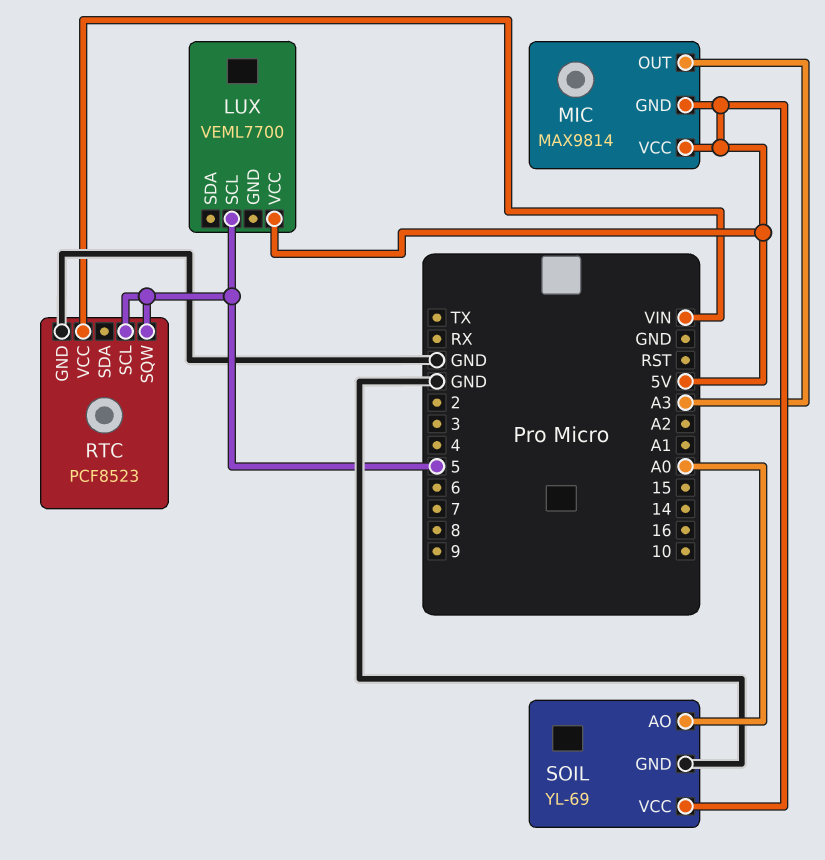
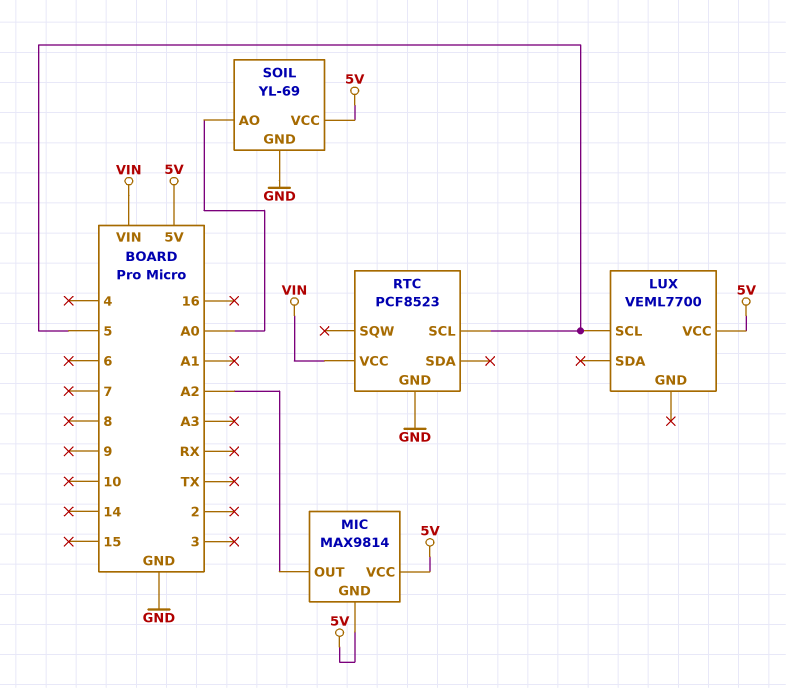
MIC pin OUT: A3 -> A2
RTC pin SQW: 5 -> none

